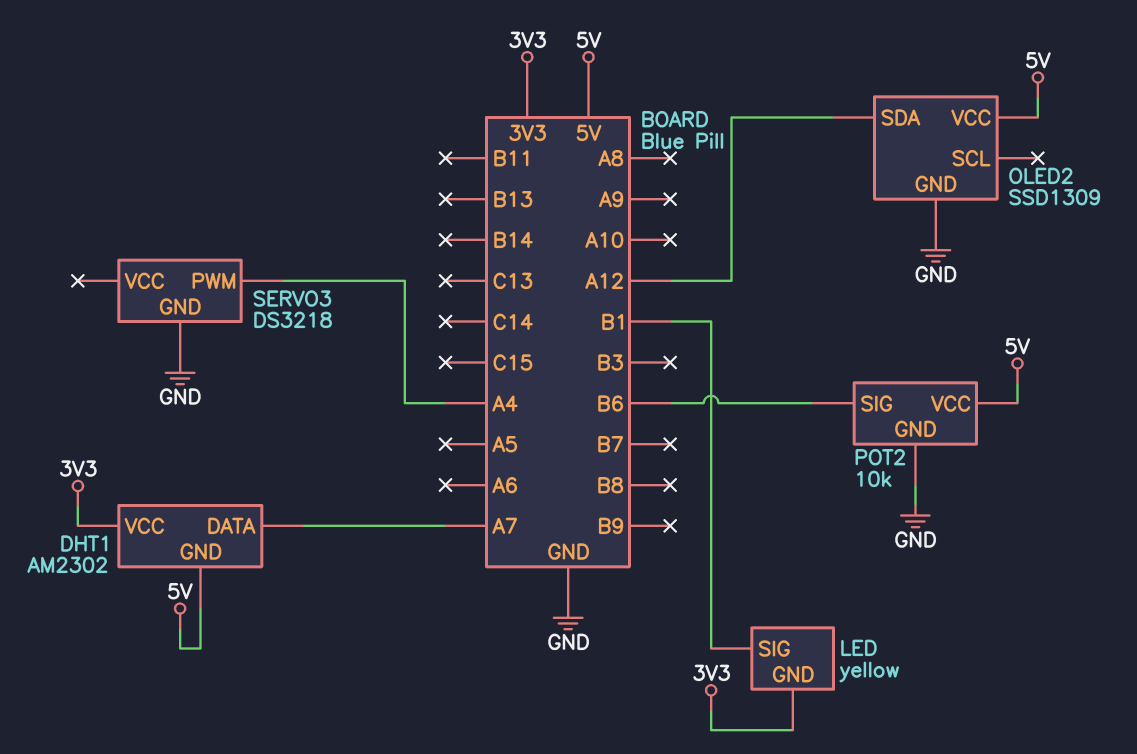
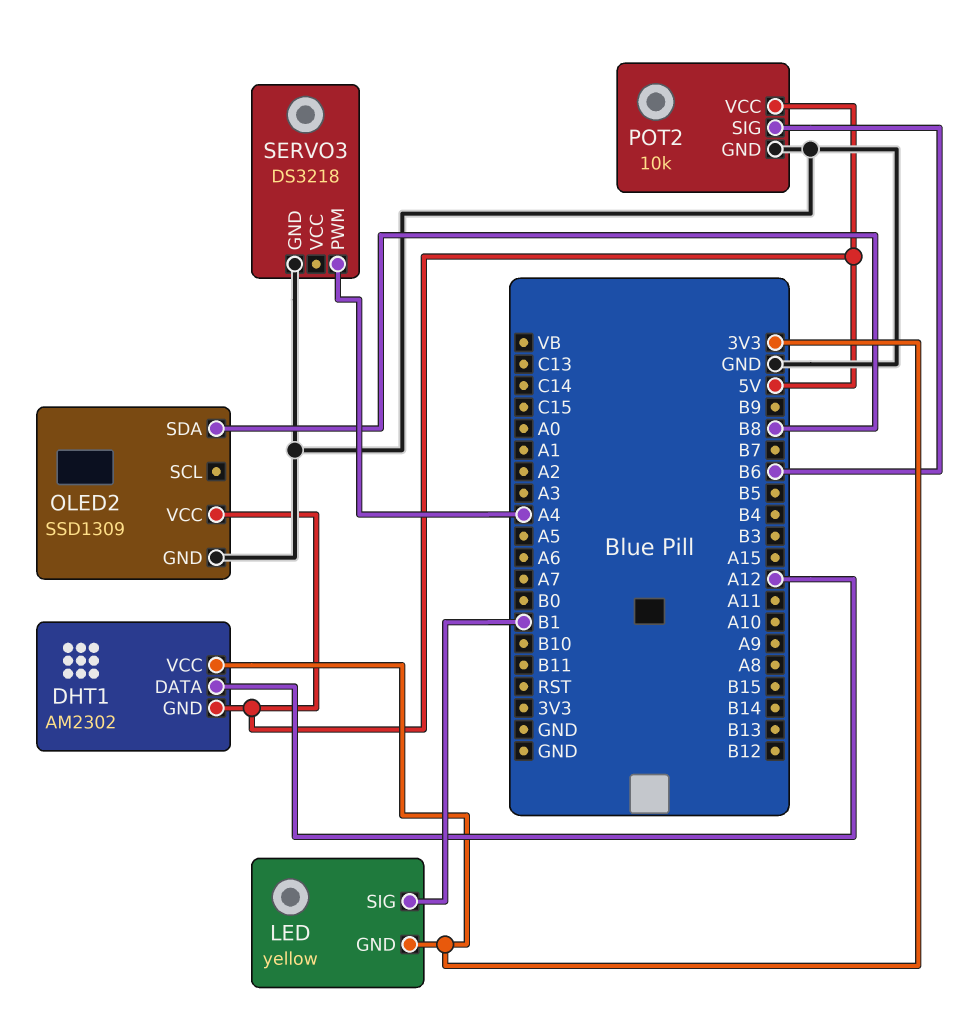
DHT1 pin DATA: A7 -> A12
OLED2 pin SDA: A12 -> B8

